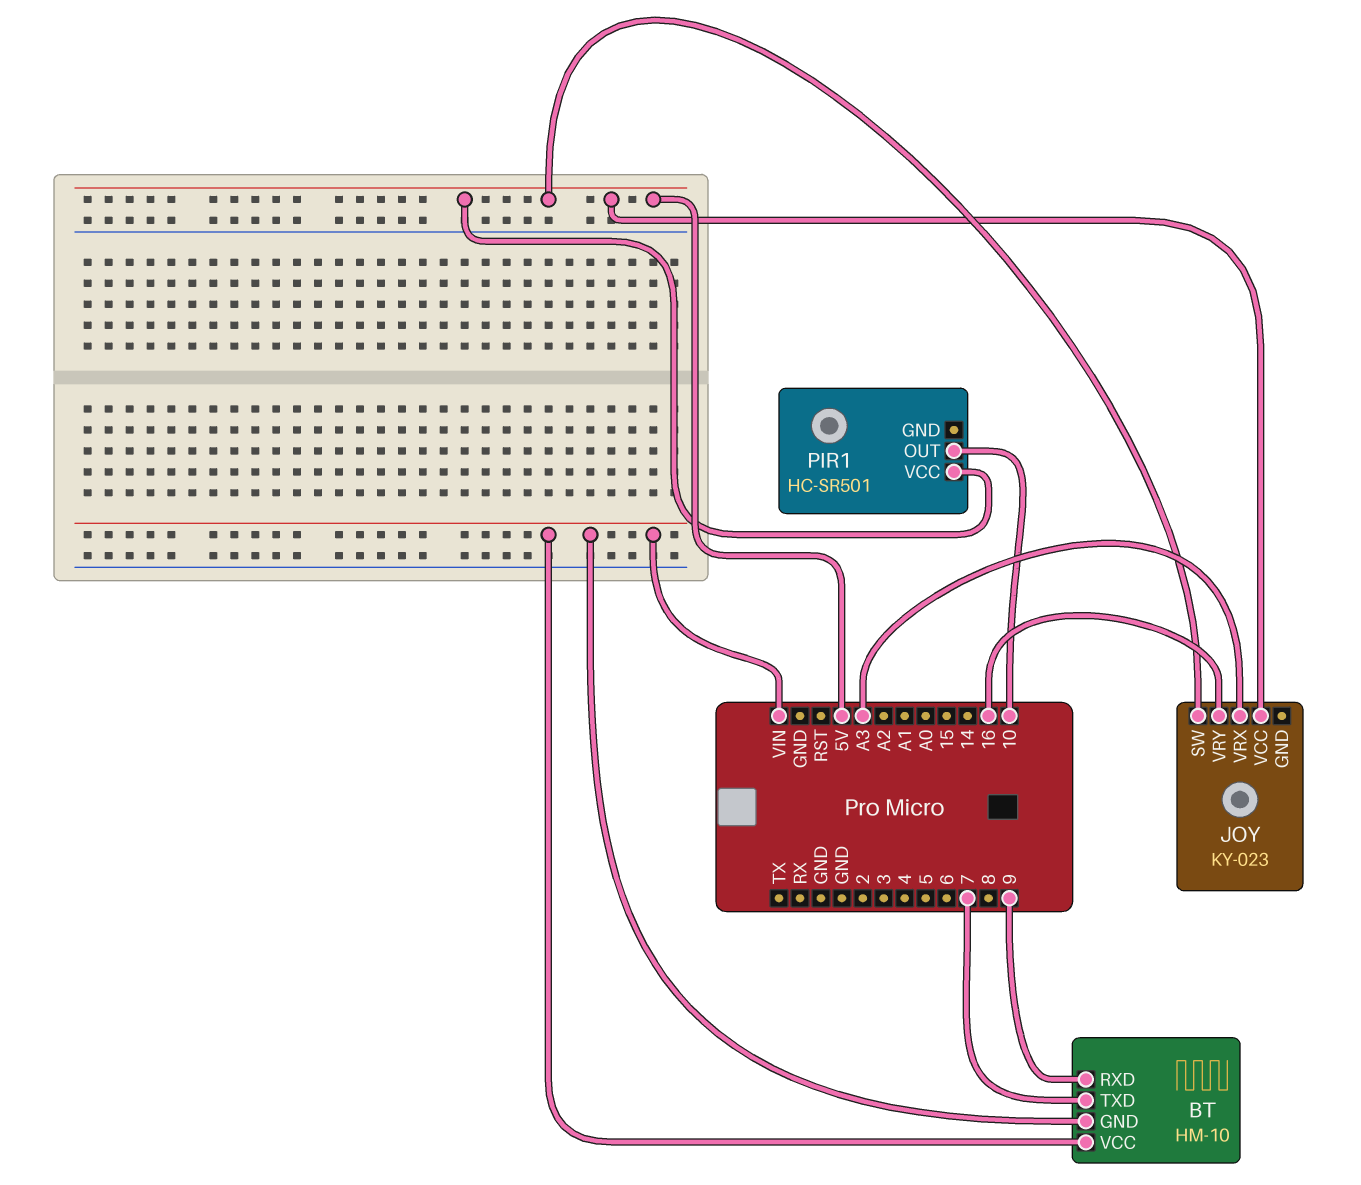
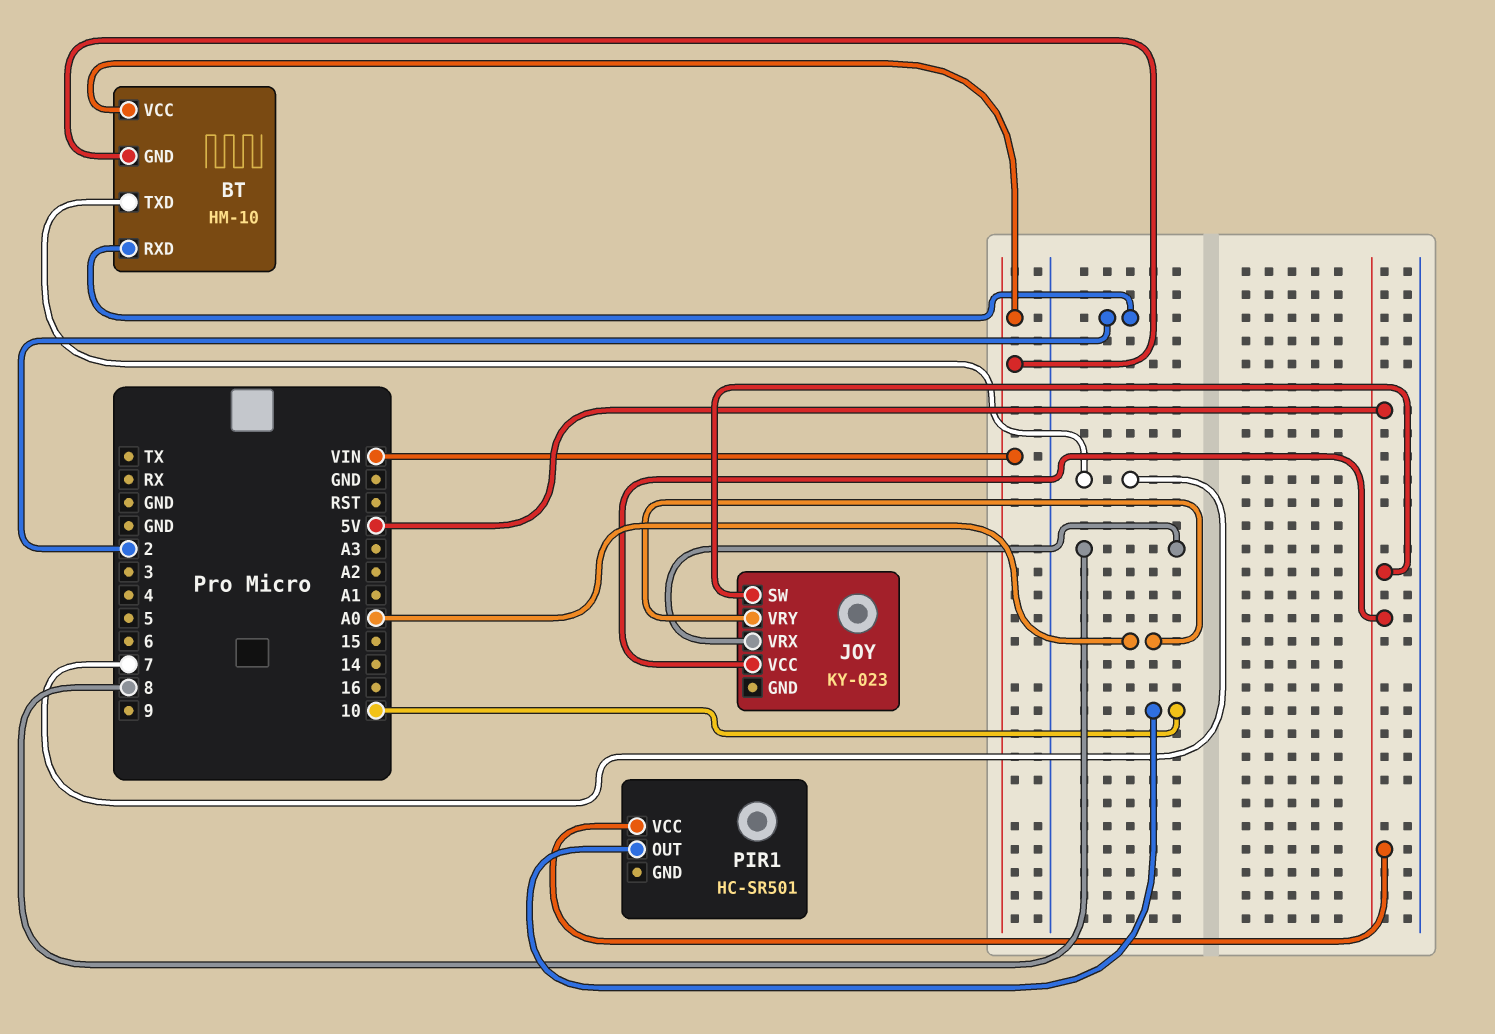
BT pin RXD: 9 -> 2
JOY pin VRX: A3 -> 8
JOY pin VRY: 16 -> A0

